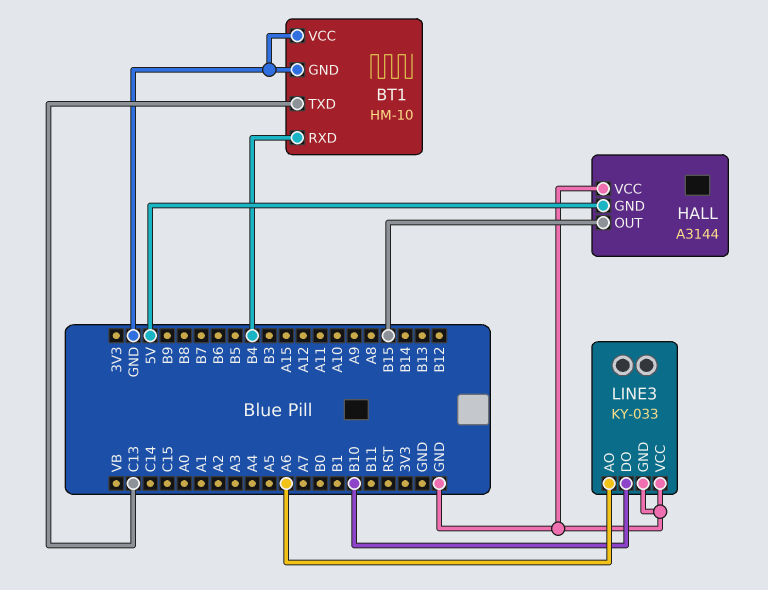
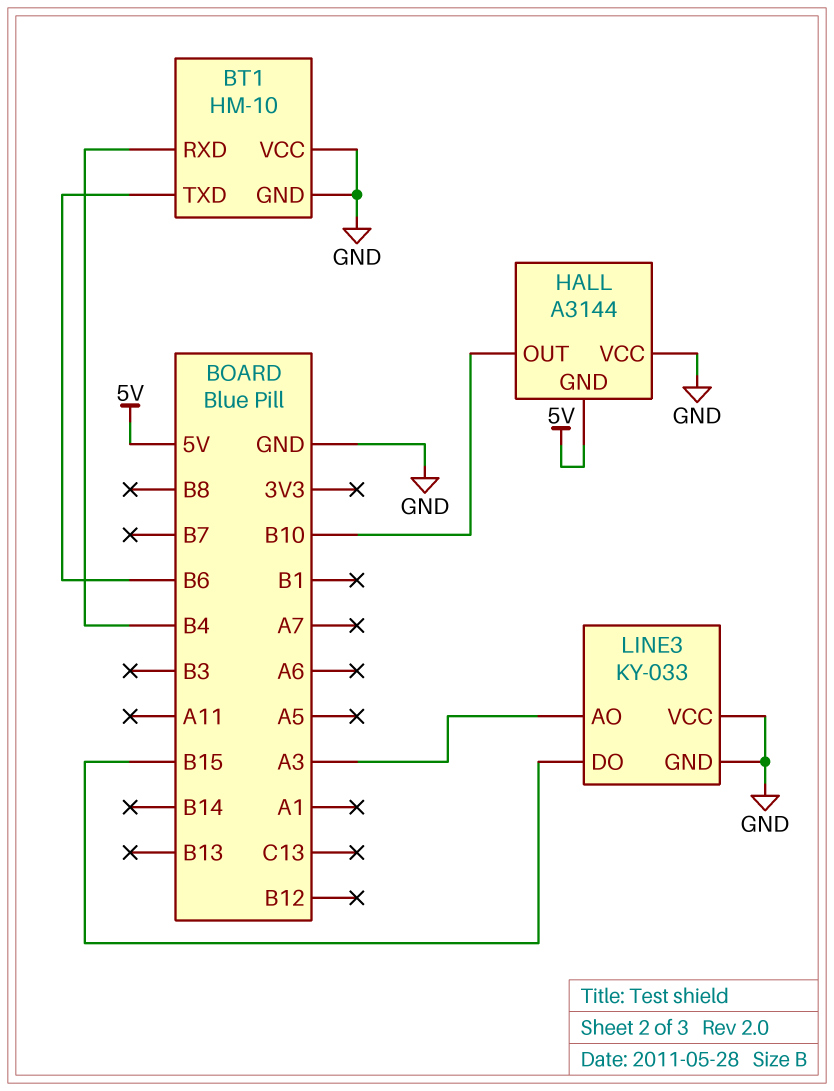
BT1 pin TXD: C13 -> B6
HALL pin OUT: B15 -> B10
LINE3 pin AO: A6 -> A3
LINE3 pin DO: B10 -> B15

